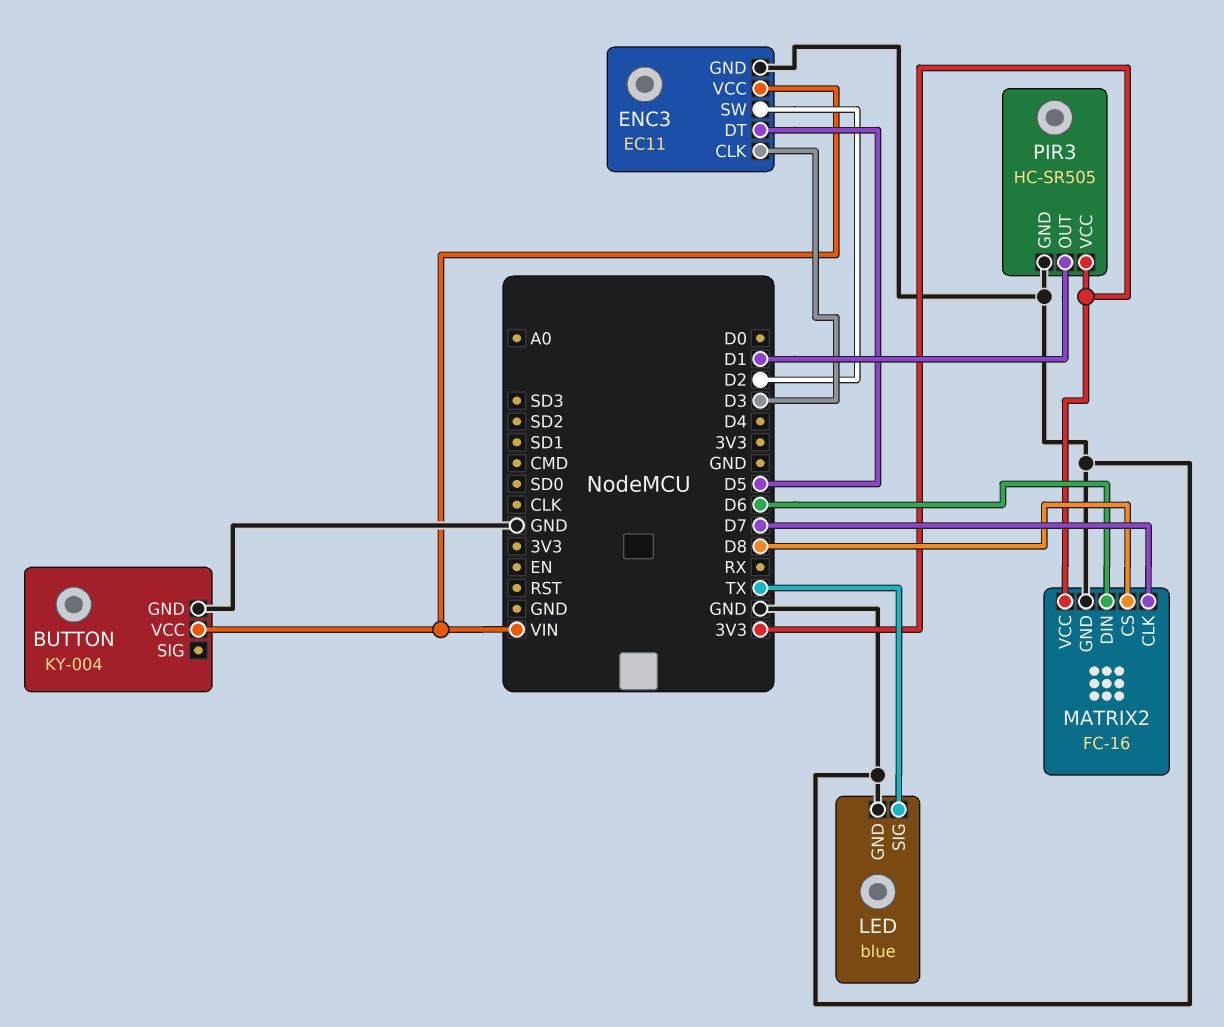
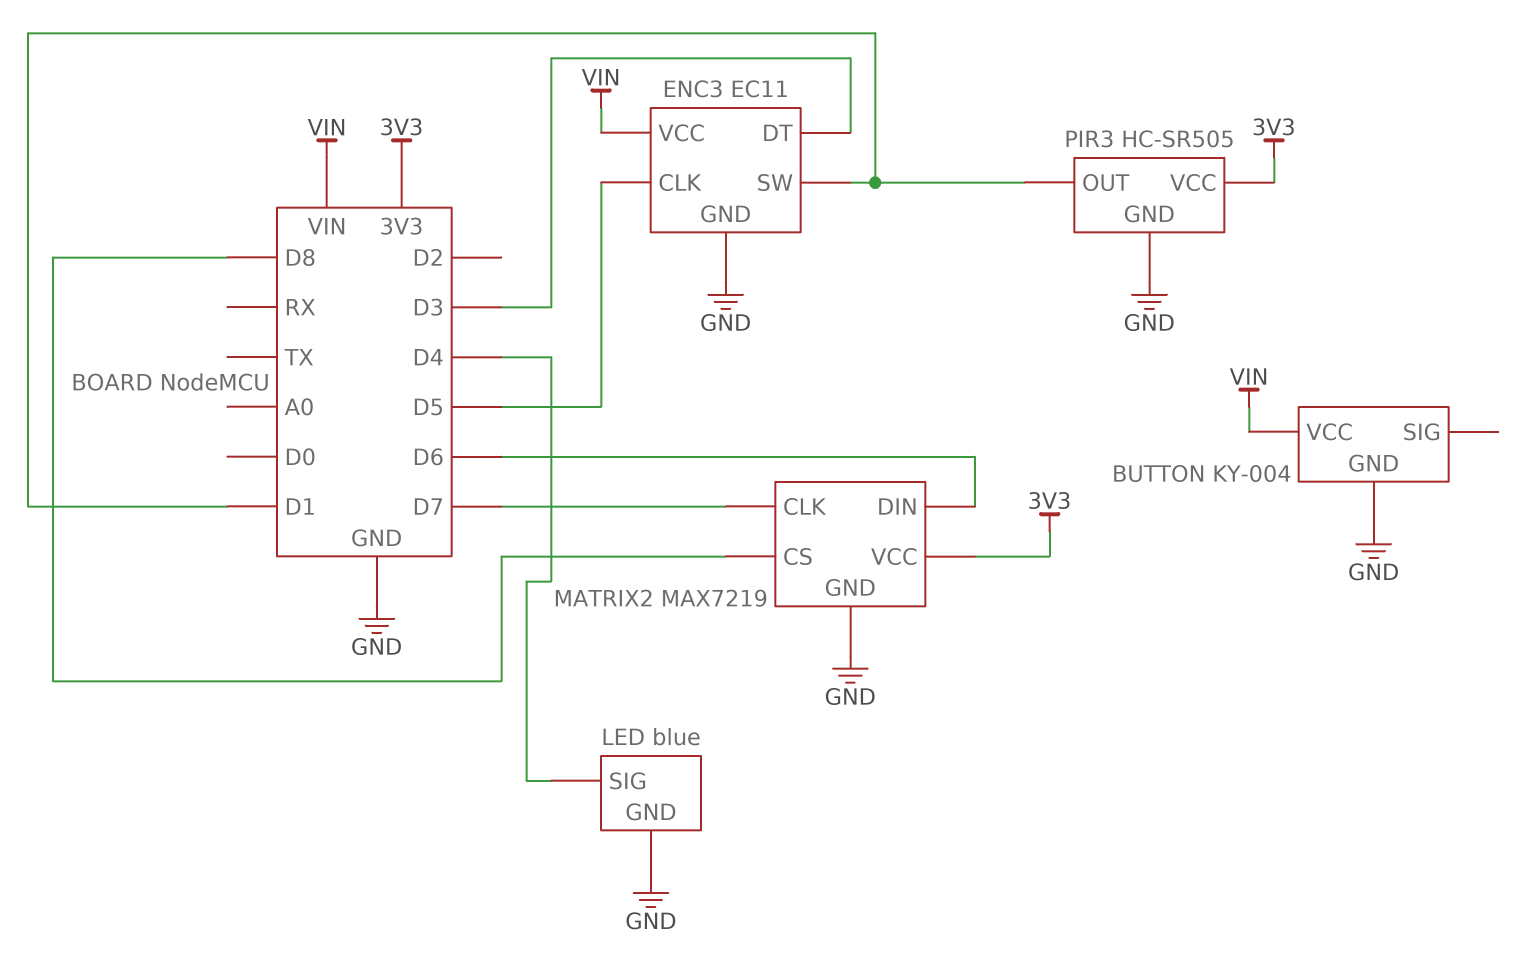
ENC3 pin CLK: D3 -> D5
ENC3 pin DT: D5 -> D3
ENC3 pin SW: D2 -> D1
LED pin SIG: TX -> D4
MATRIX2: FC-16 -> MAX7219

